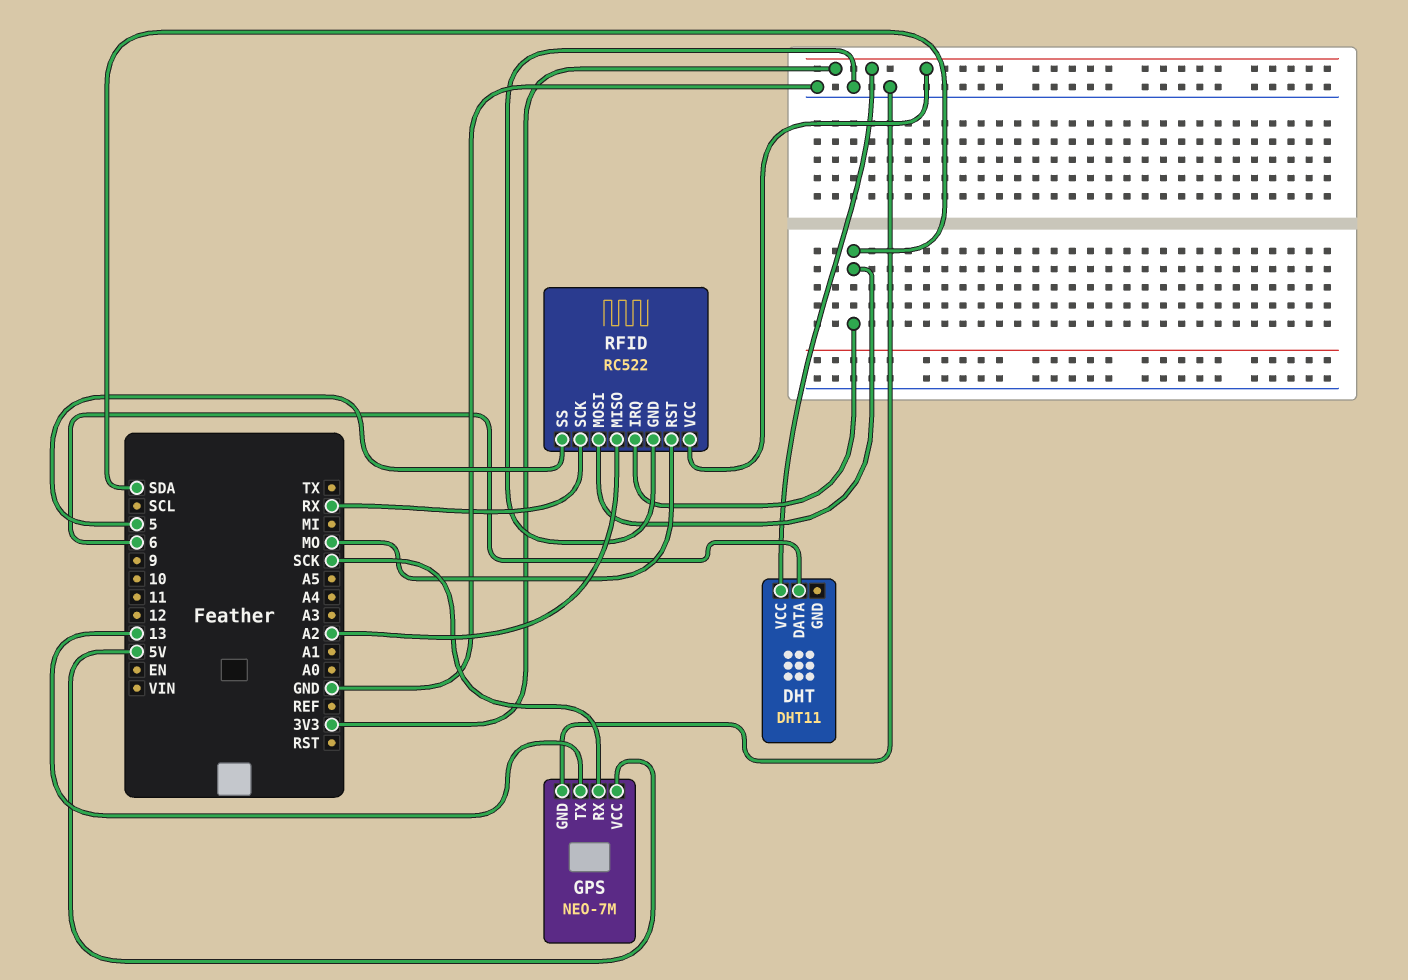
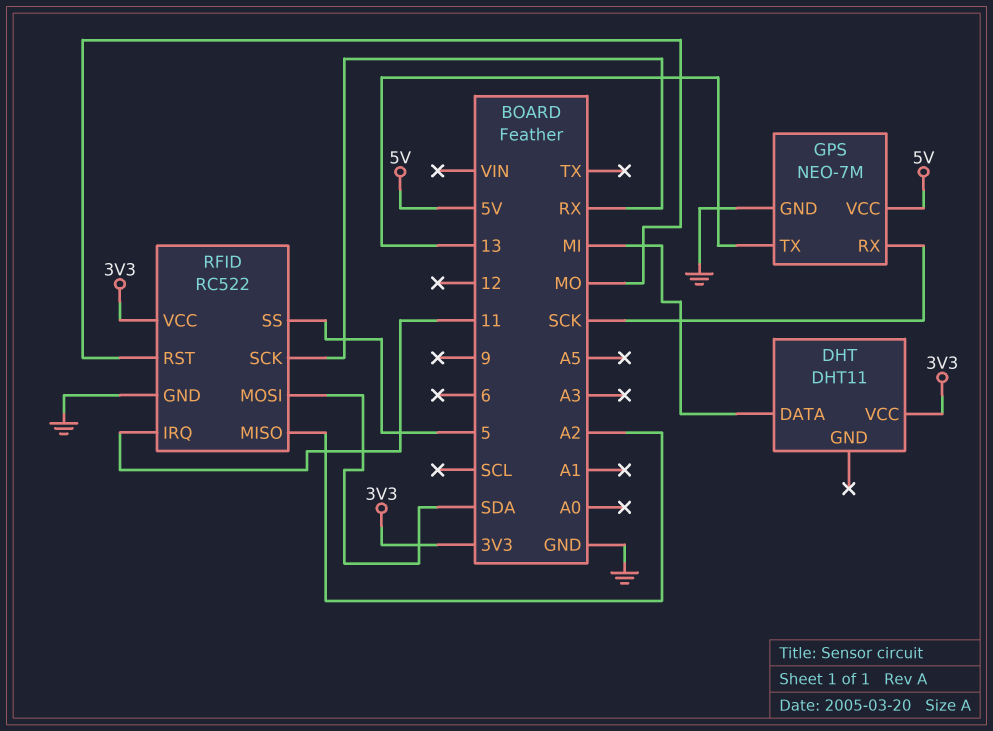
DHT pin DATA: 6 -> MI
RFID pin IRQ: SDA -> 11

